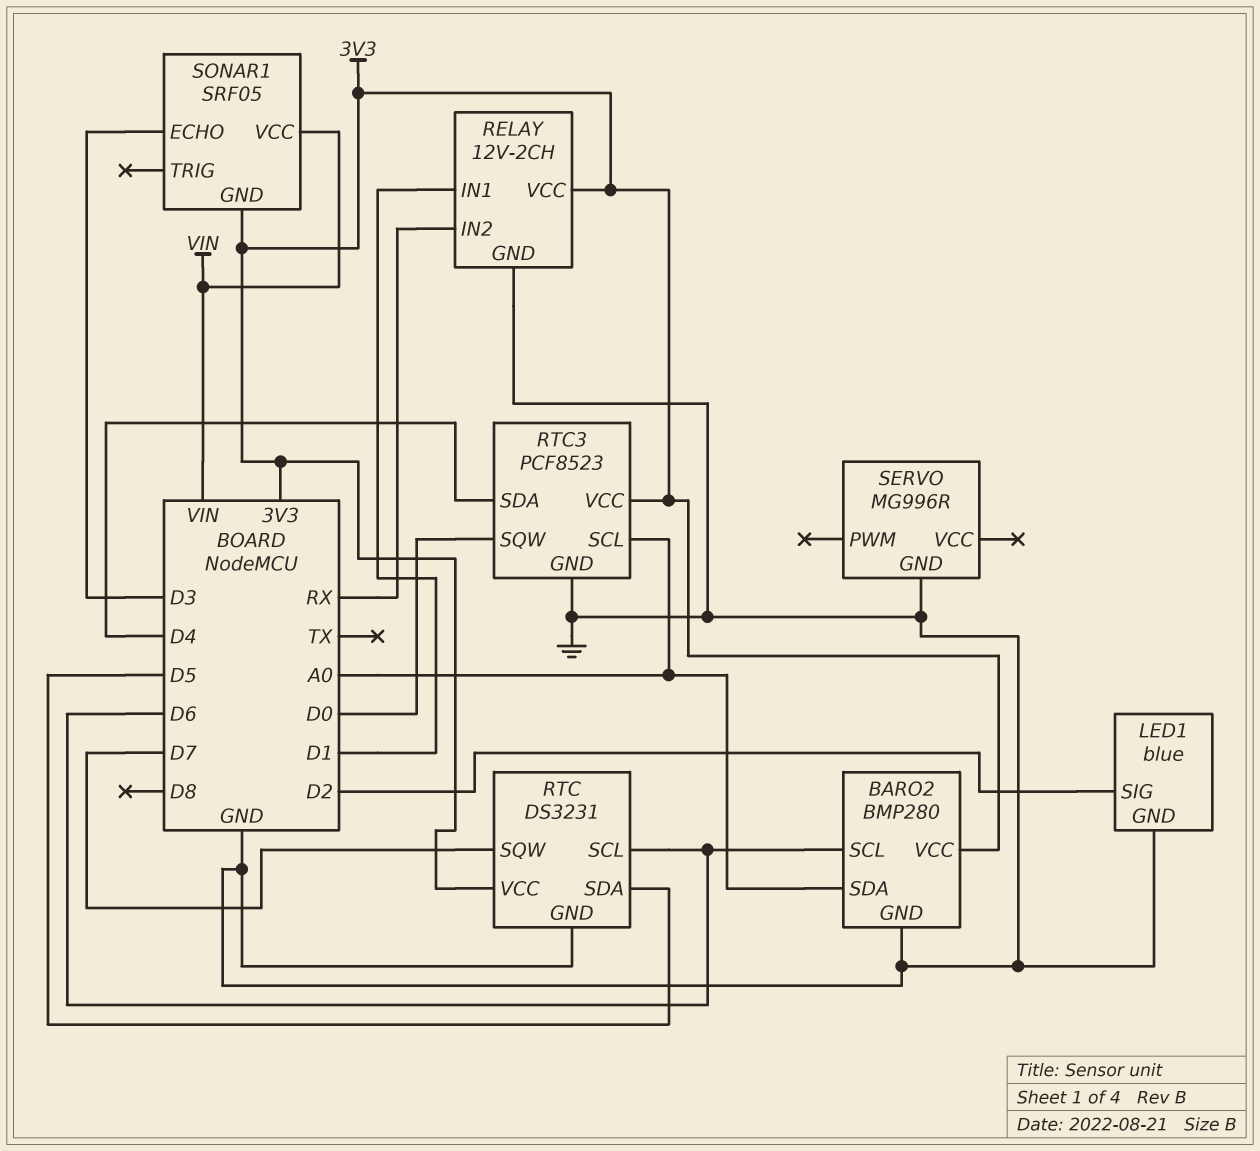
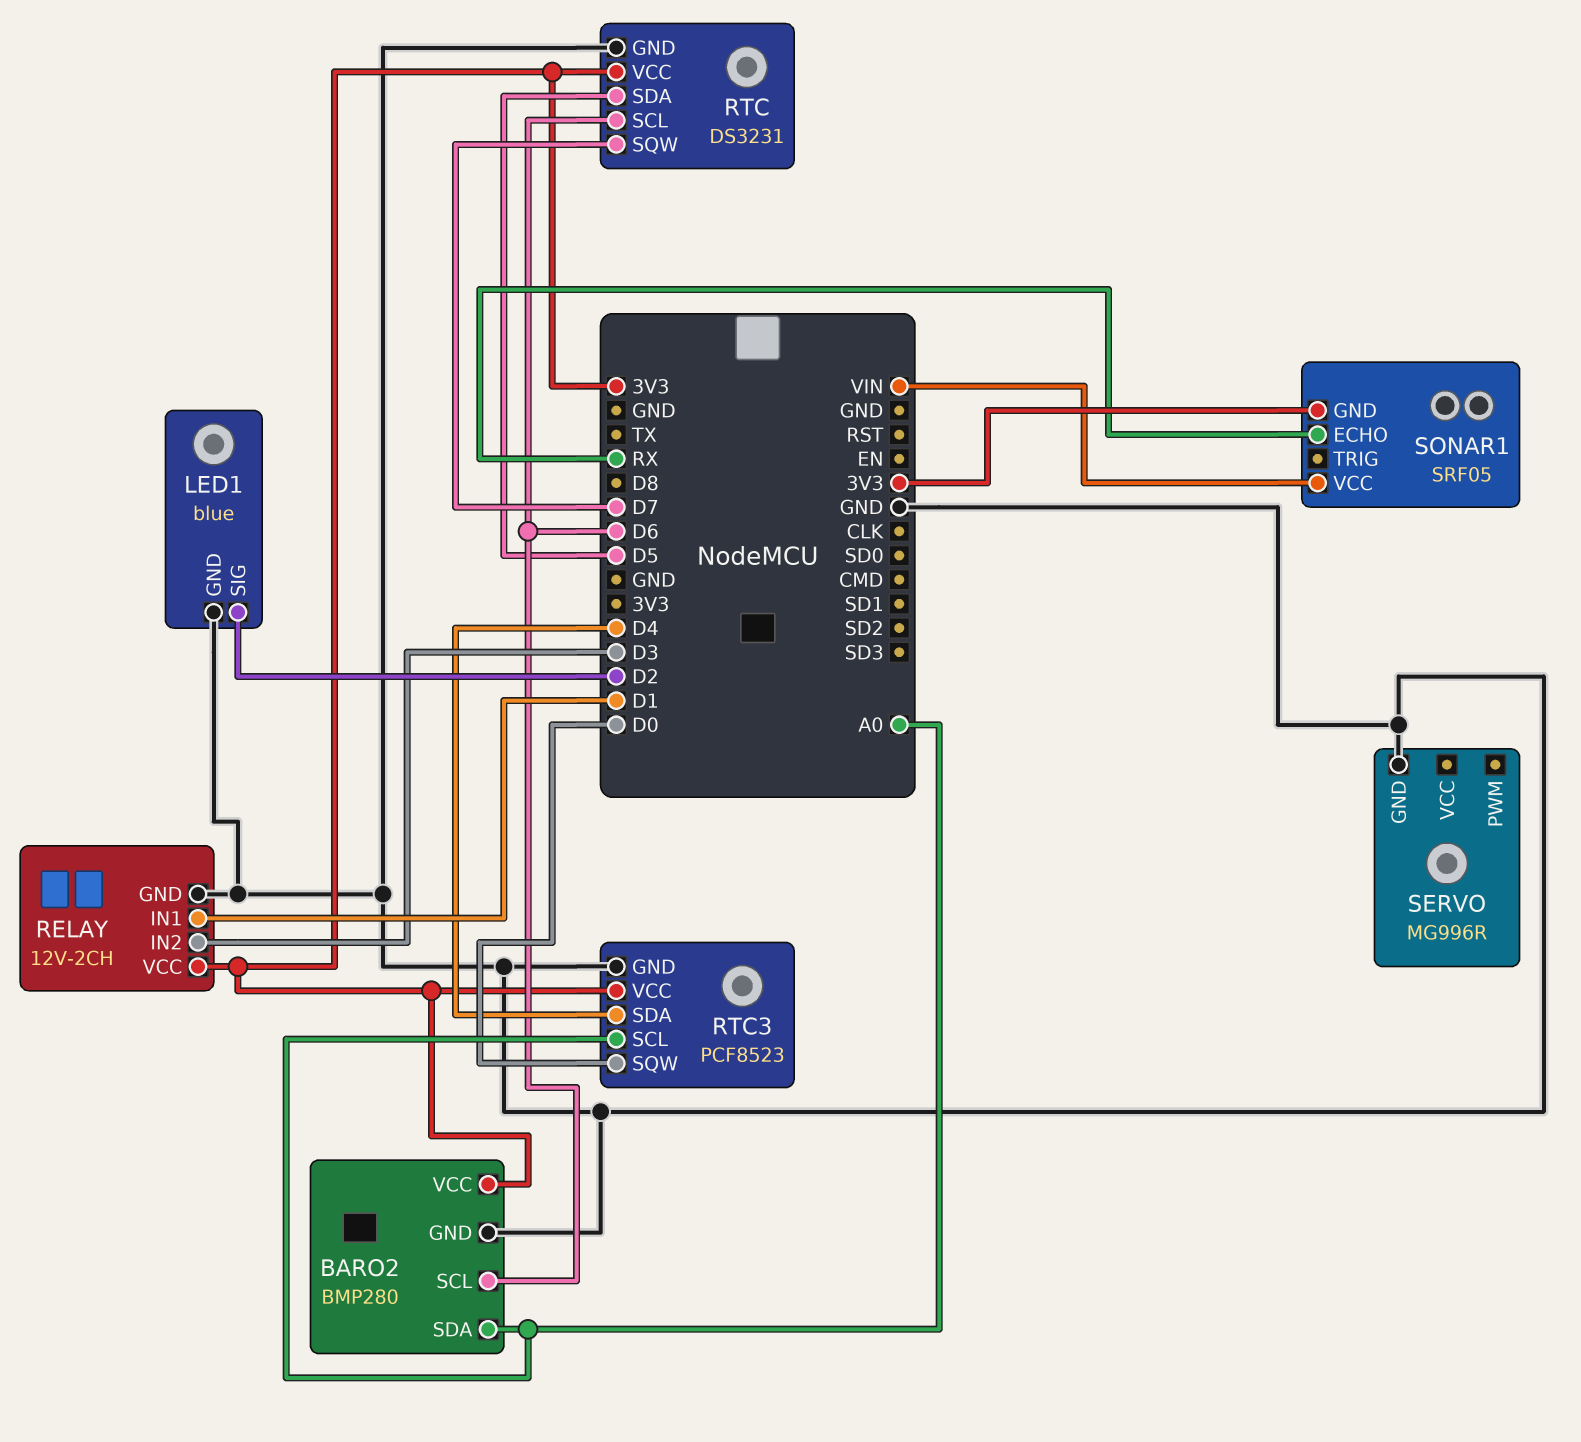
RELAY pin IN2: RX -> D3
SONAR1 pin ECHO: D3 -> RX

